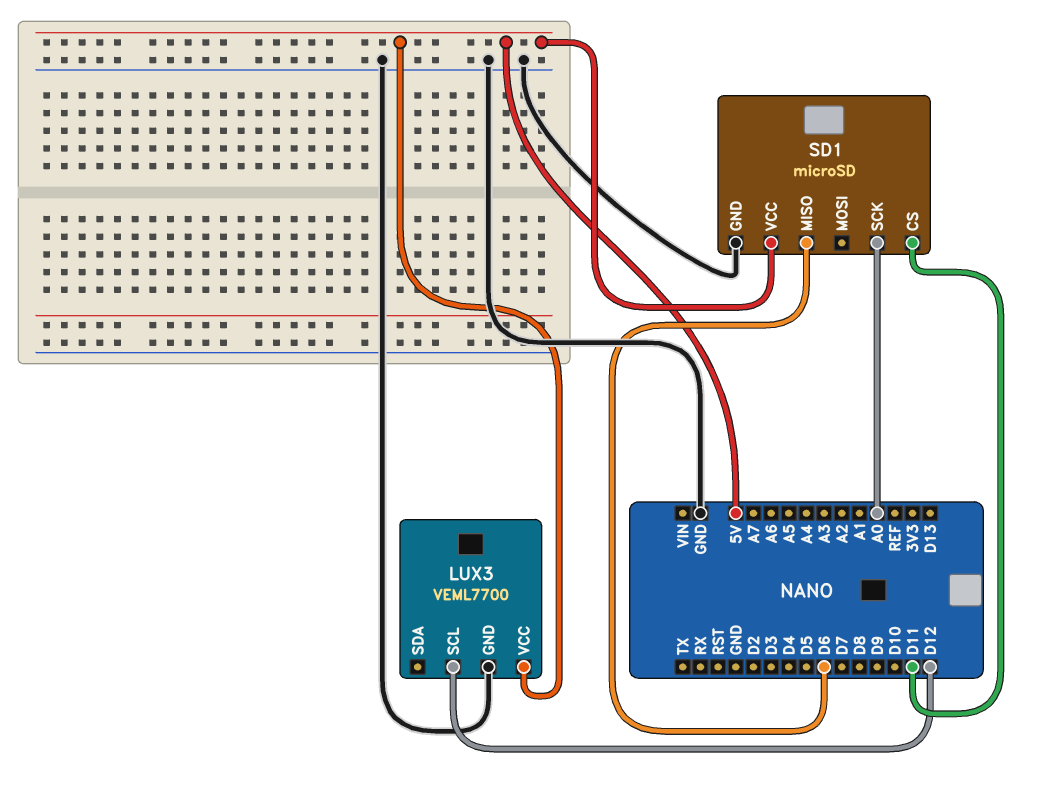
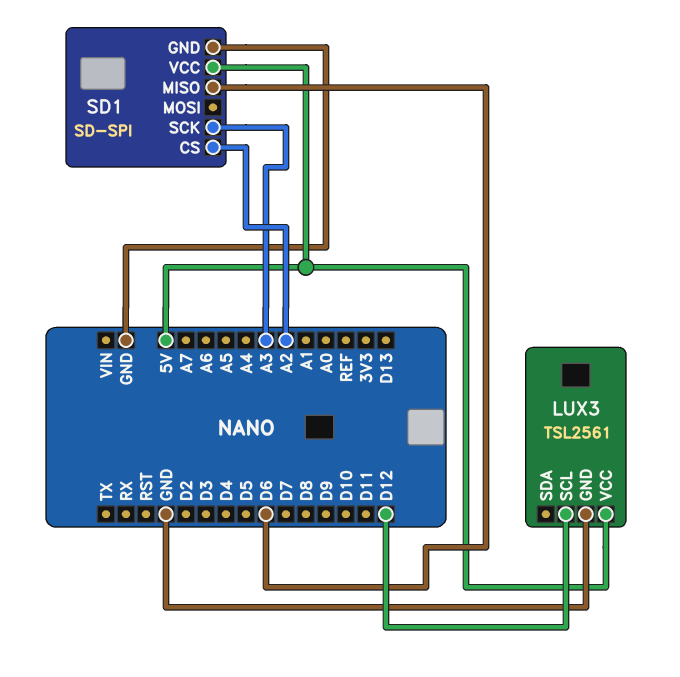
LUX3: VEML7700 -> TSL2561
SD1: microSD -> SD-SPI
SD1 pin CS: D11 -> A2
SD1 pin SCK: A0 -> A3

